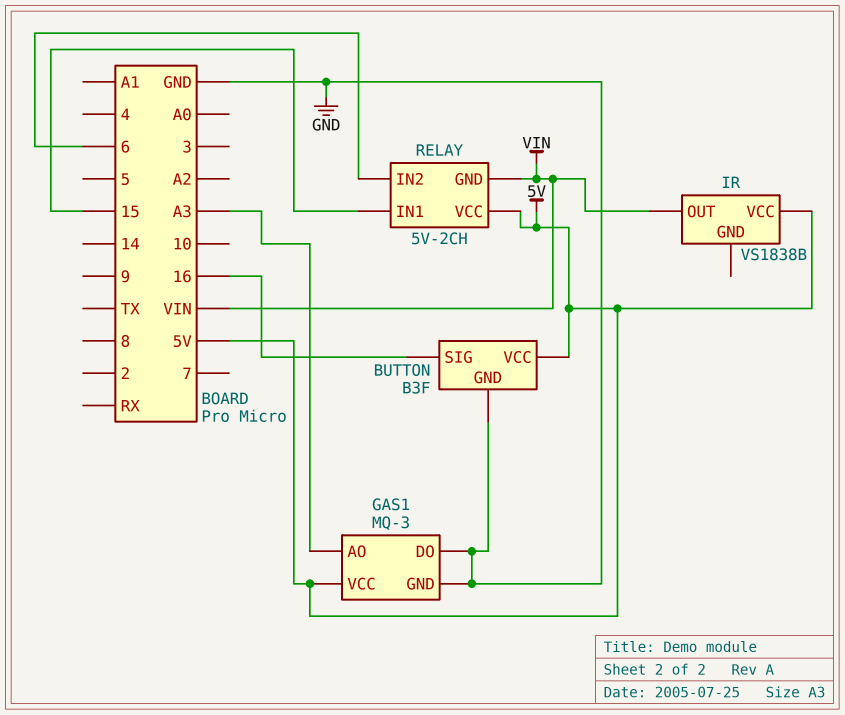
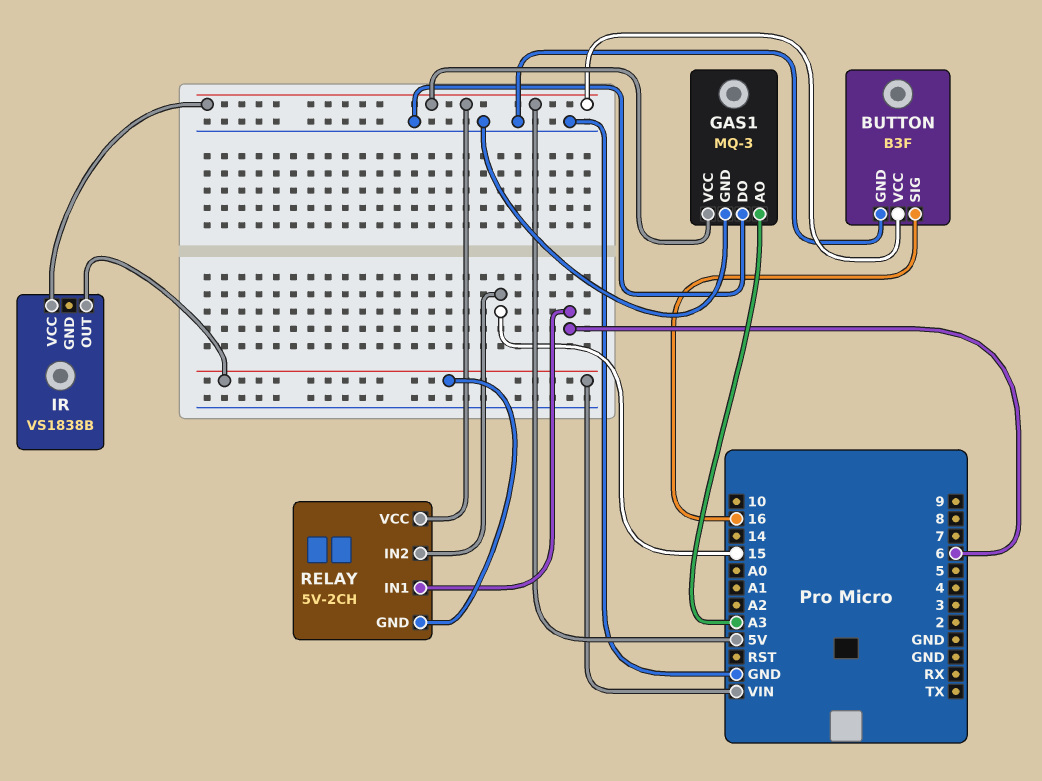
RELAY pin IN1: 15 -> 6
RELAY pin IN2: 6 -> 15

